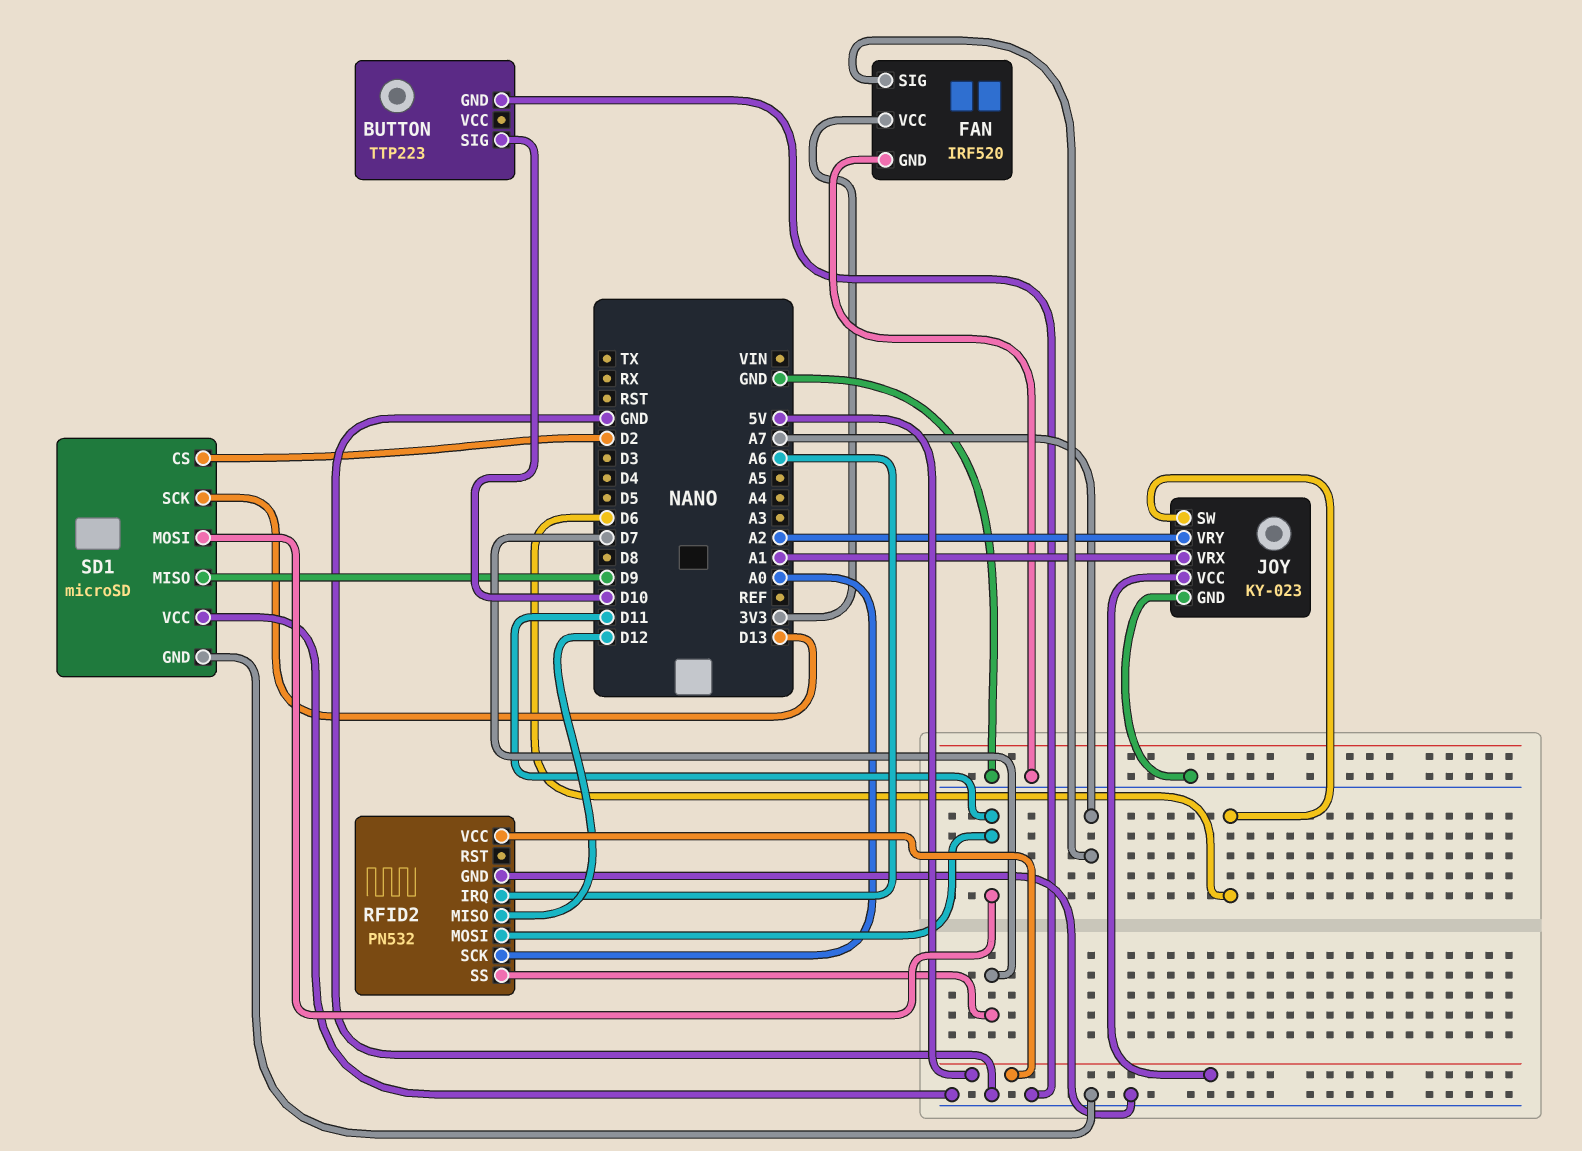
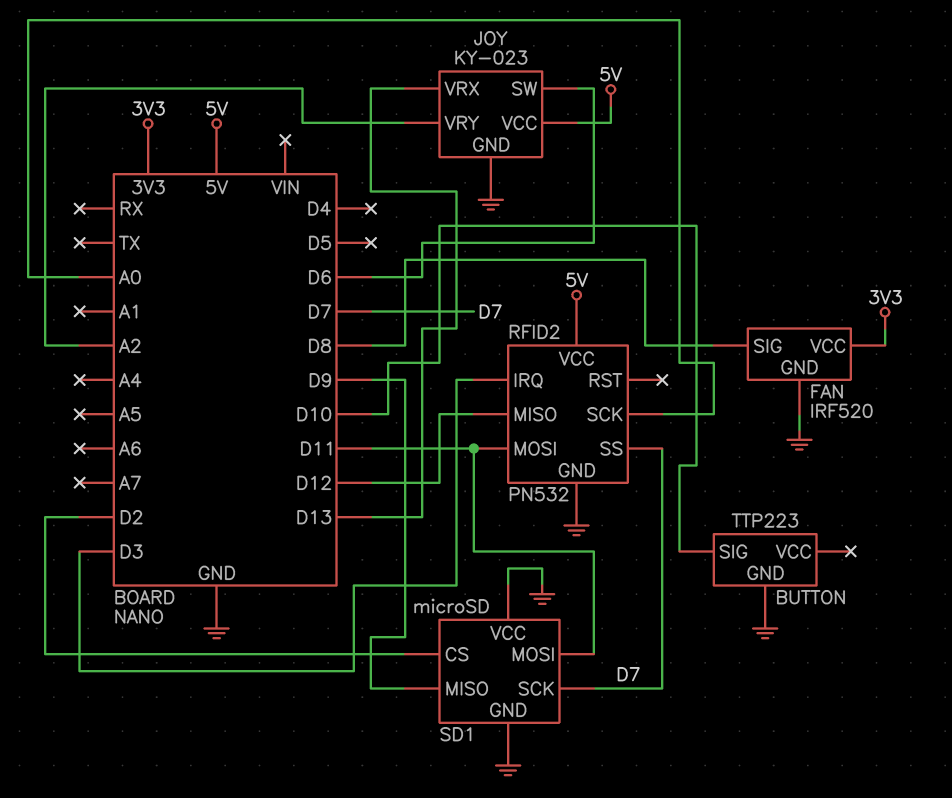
FAN pin SIG: A7 -> D8
JOY pin VRX: A1 -> D13
RFID2 pin IRQ: A6 -> D3
SD1 pin SCK: D13 -> D7

